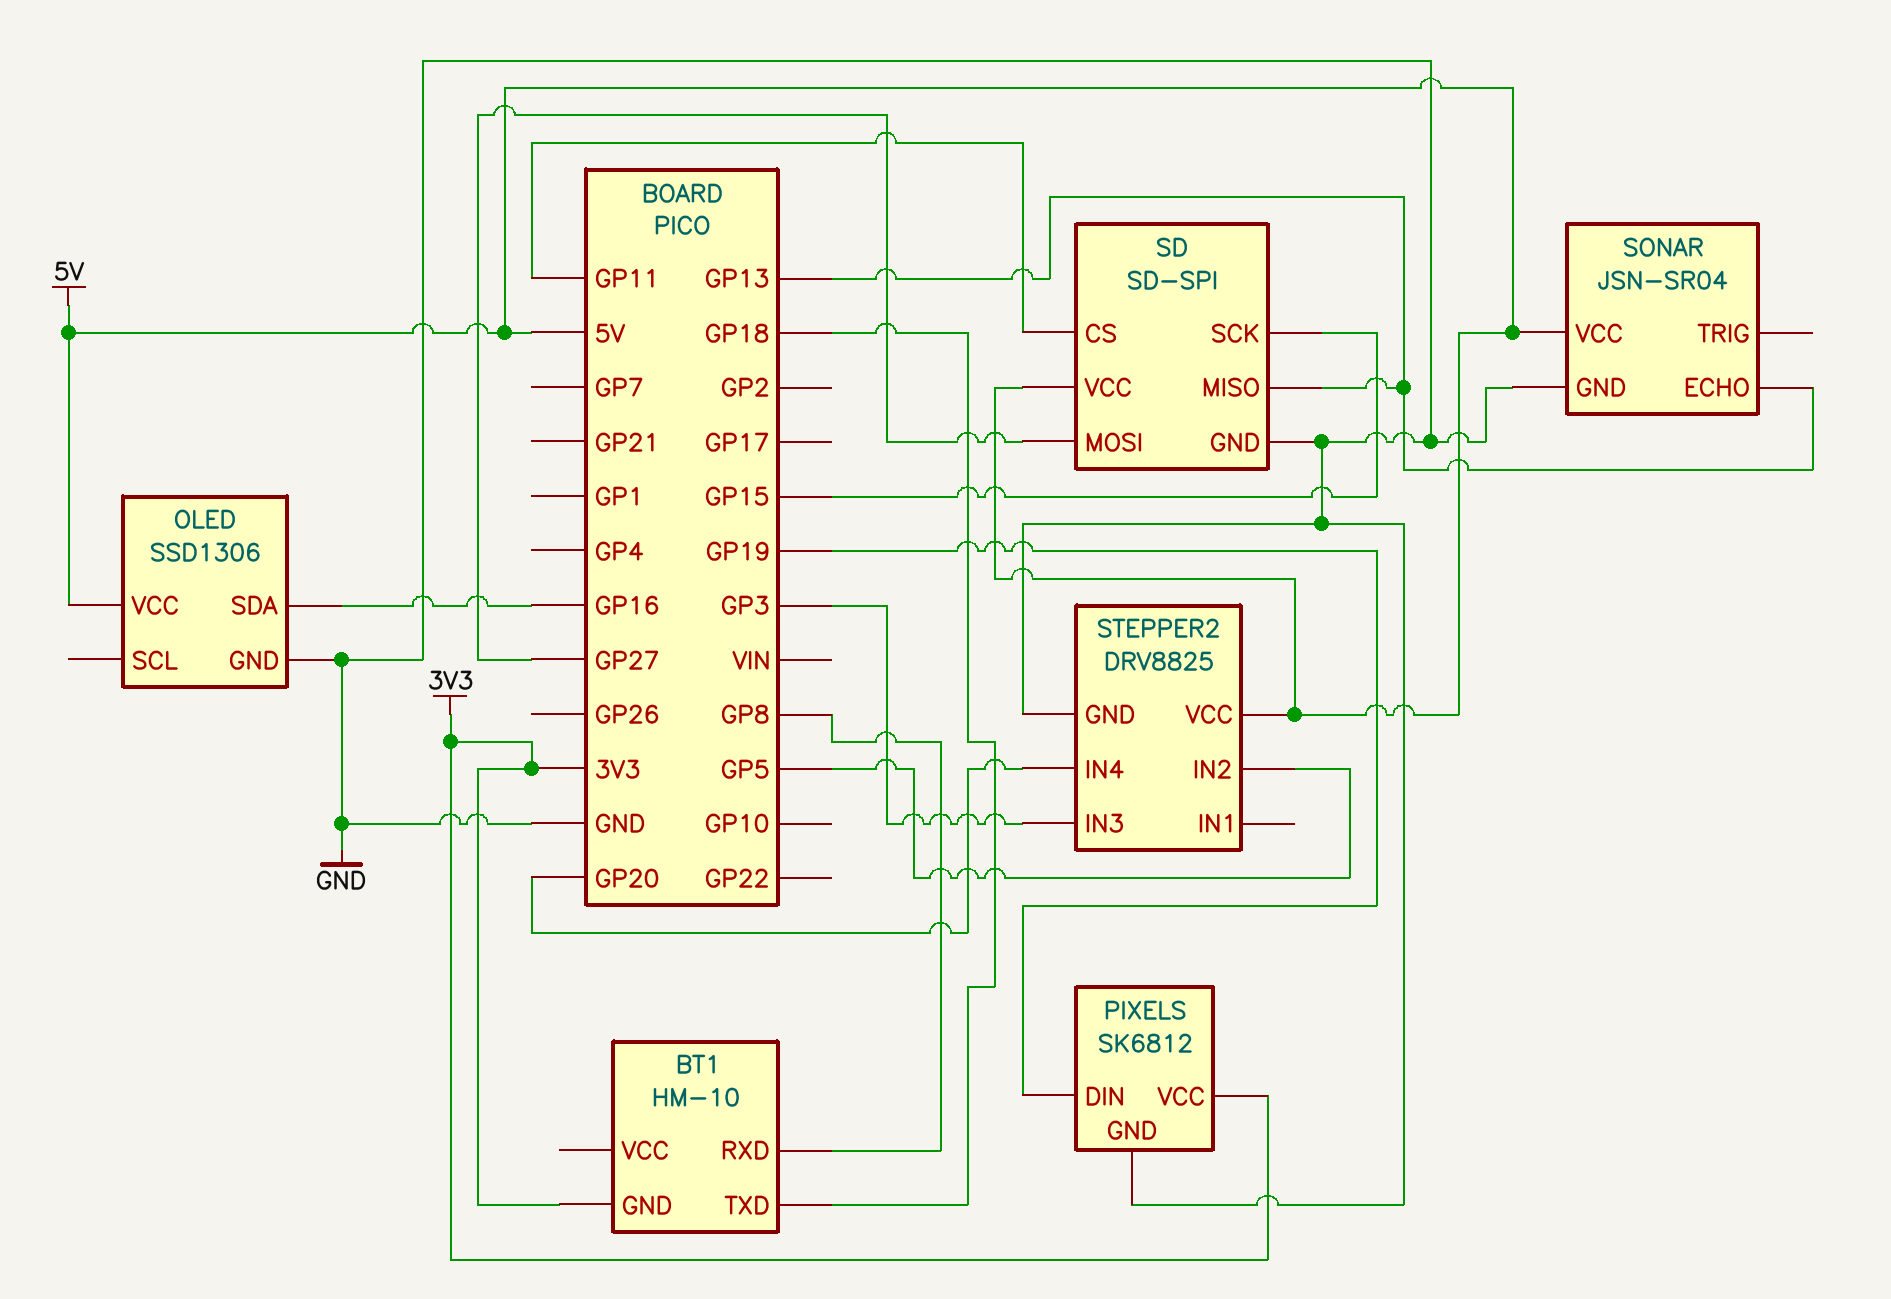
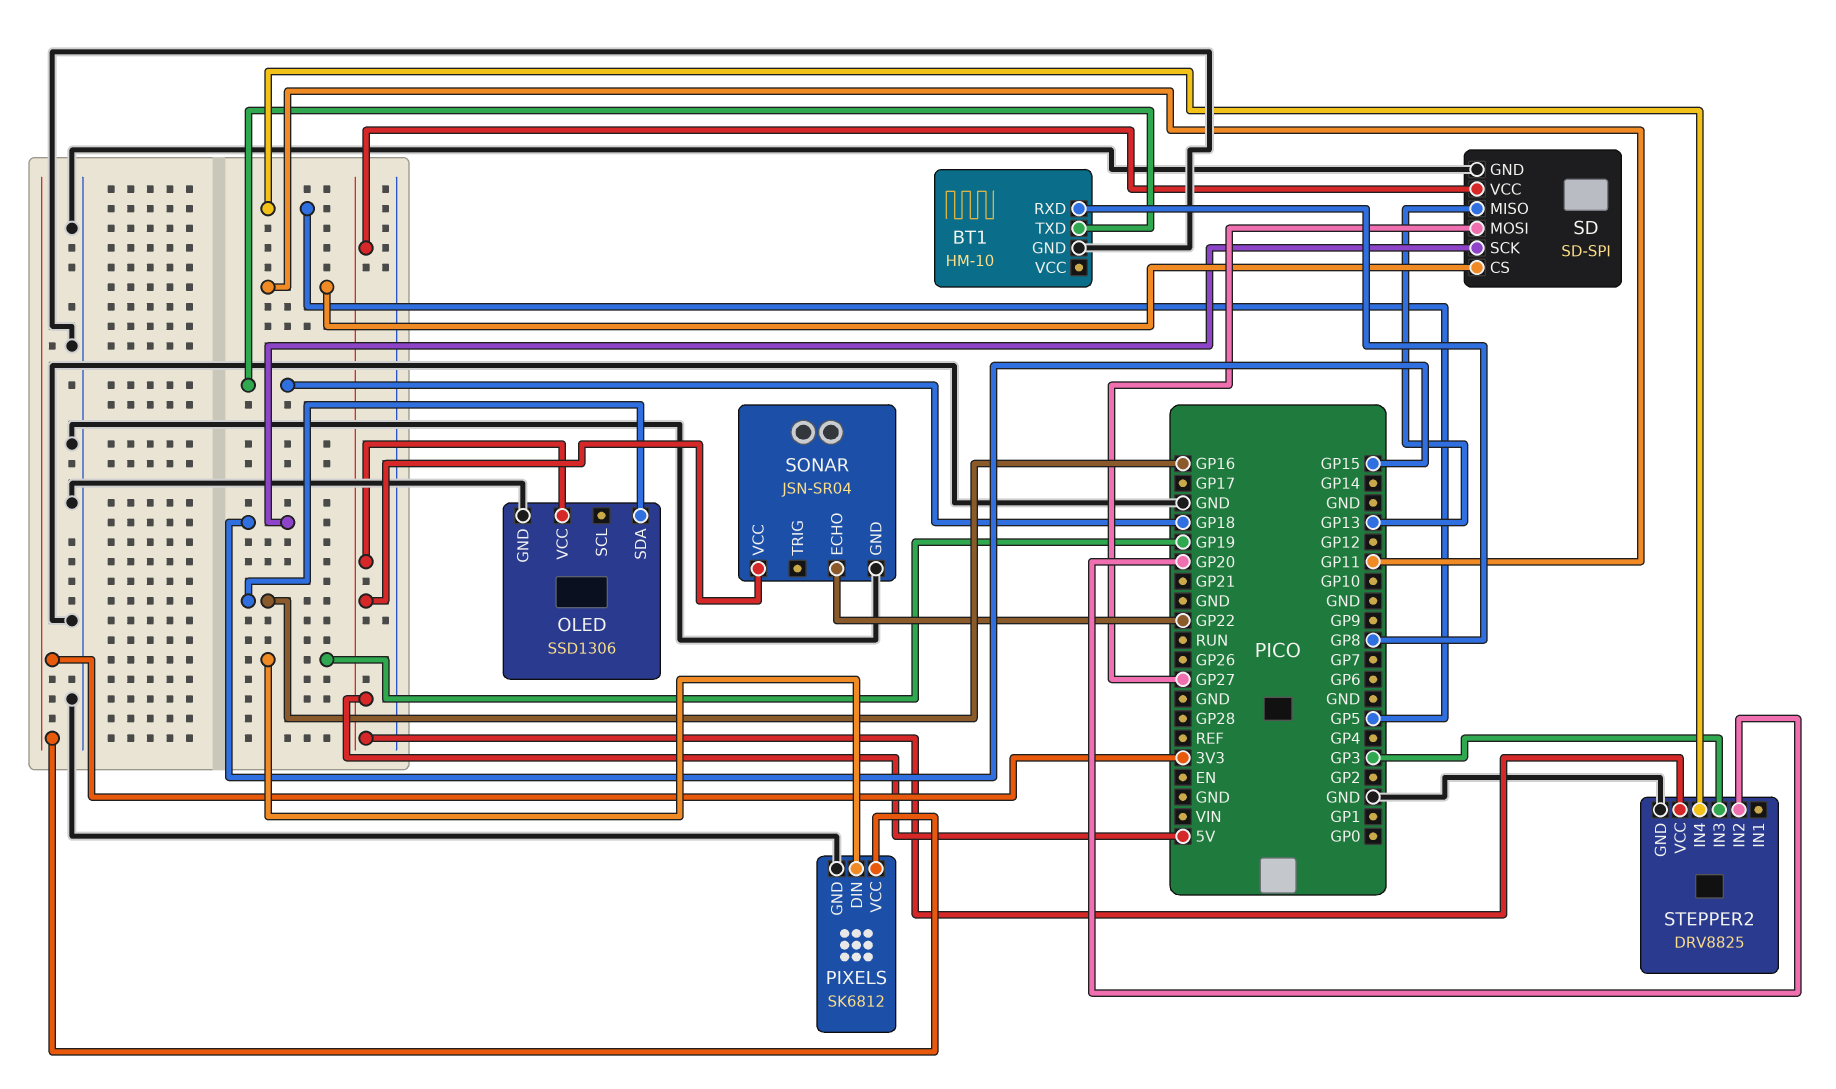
BT1 pin GND: 3V3 -> GND
SONAR pin ECHO: GP13 -> GP22
STEPPER2 pin IN2: GP5 -> GP20
STEPPER2 pin IN4: GP20 -> GP5

